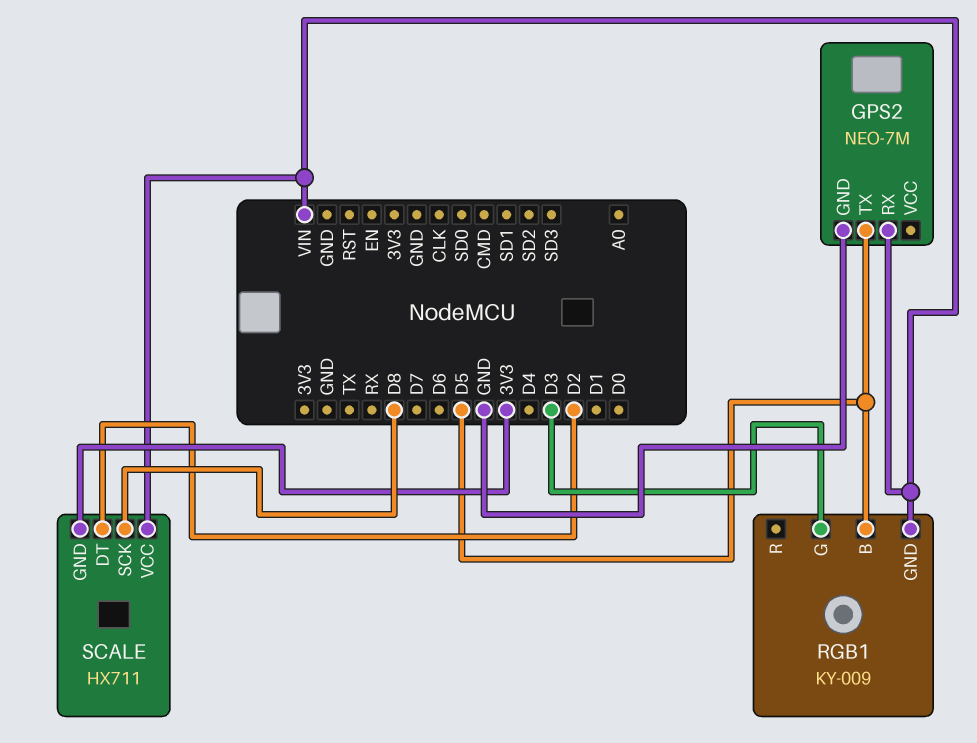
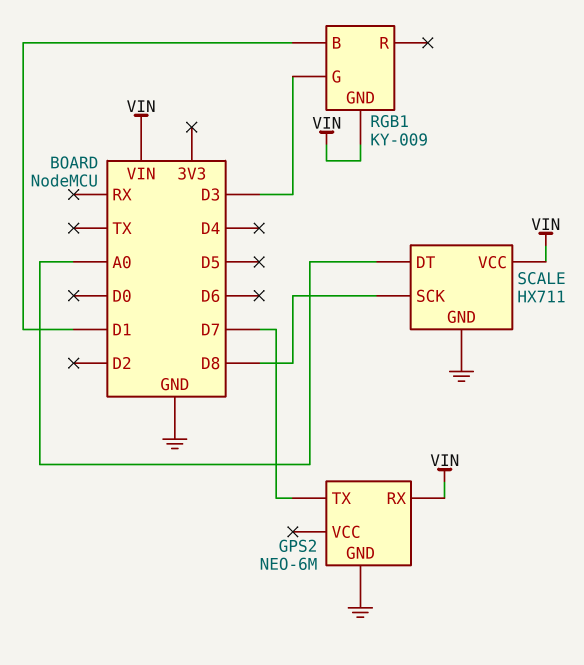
GPS2: NEO-7M -> NEO-6M
GPS2 pin TX: D5 -> D7
RGB1 pin B: D5 -> D1
SCALE pin DT: D2 -> A0
SCALE pin GND: 3V3 -> GND

